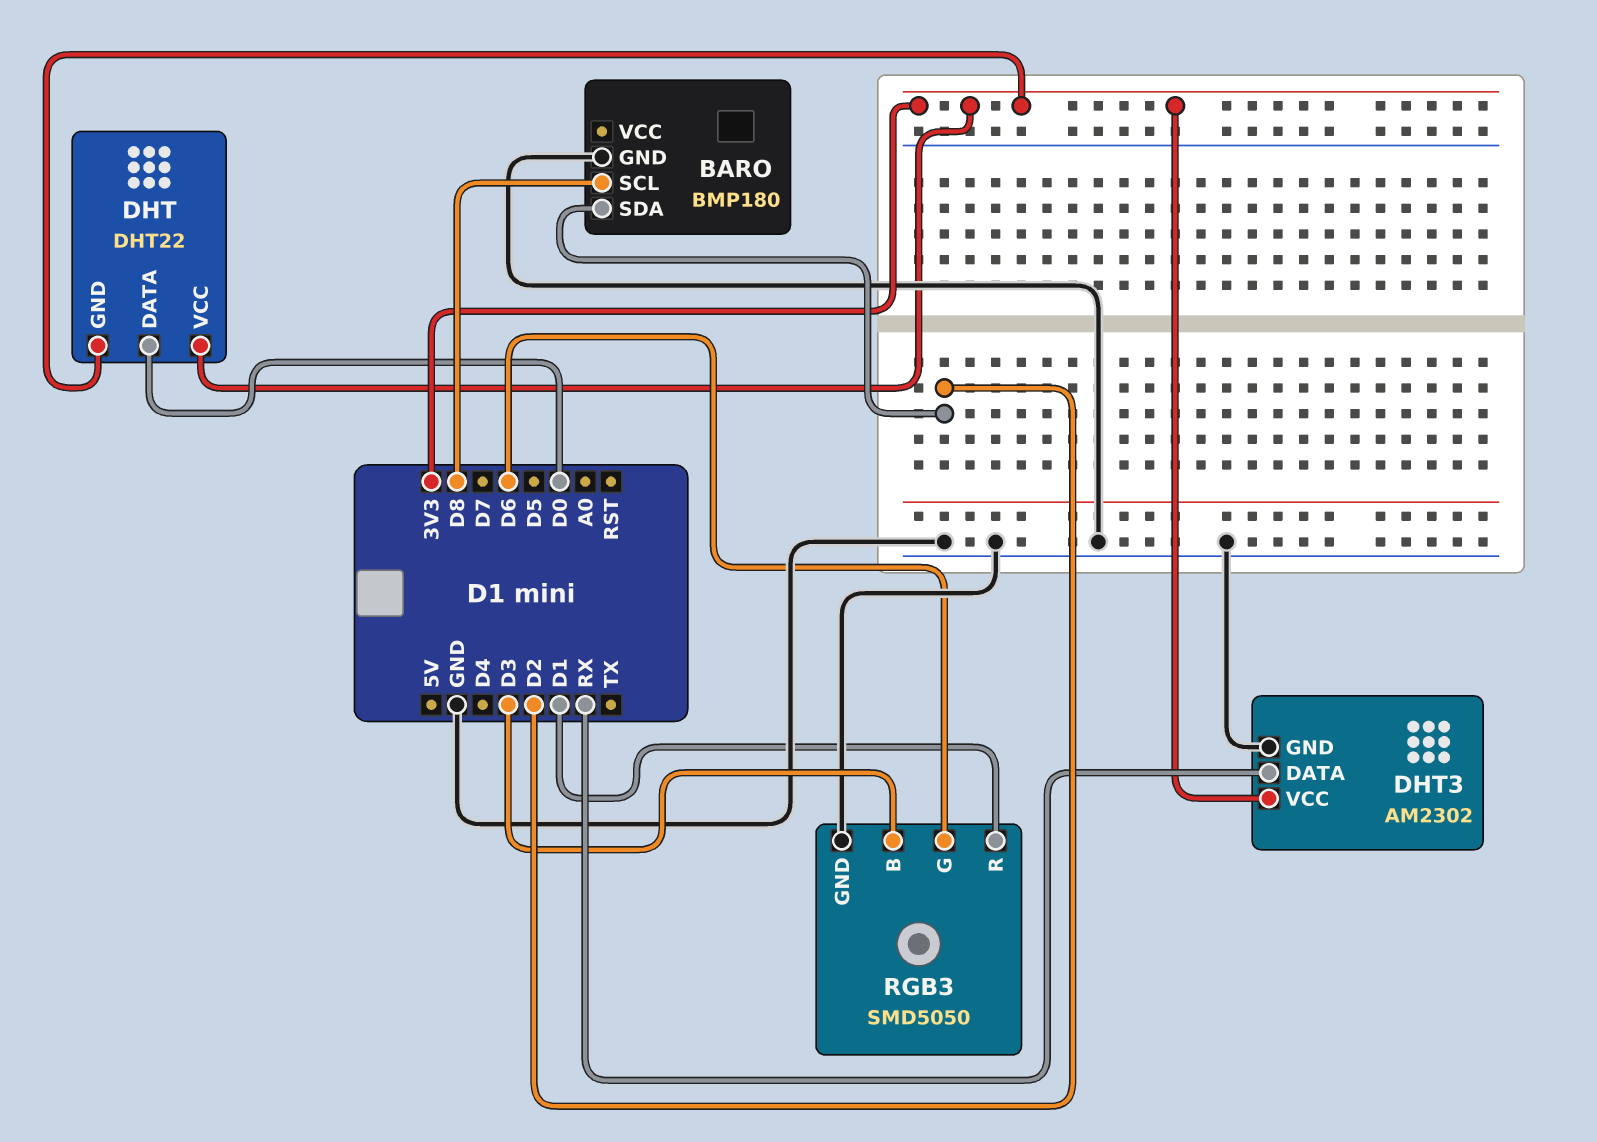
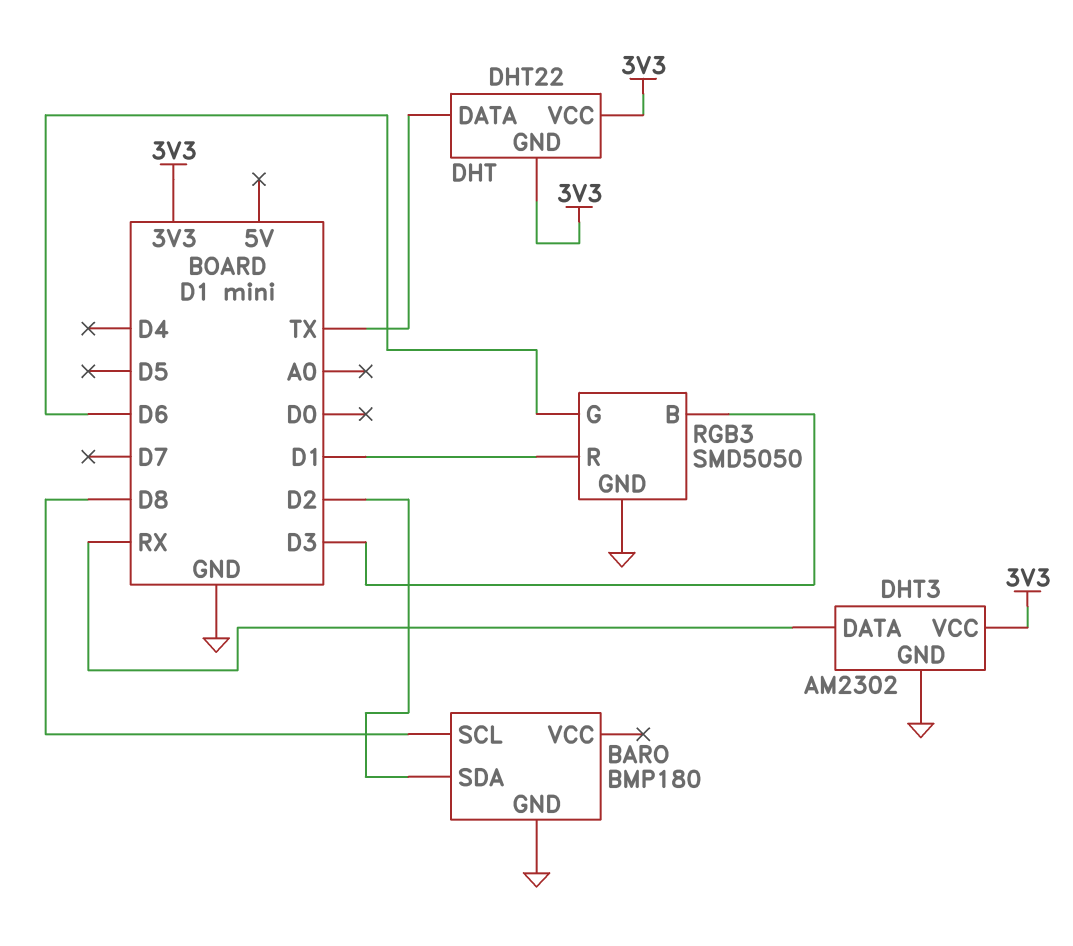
DHT pin DATA: D0 -> TX

